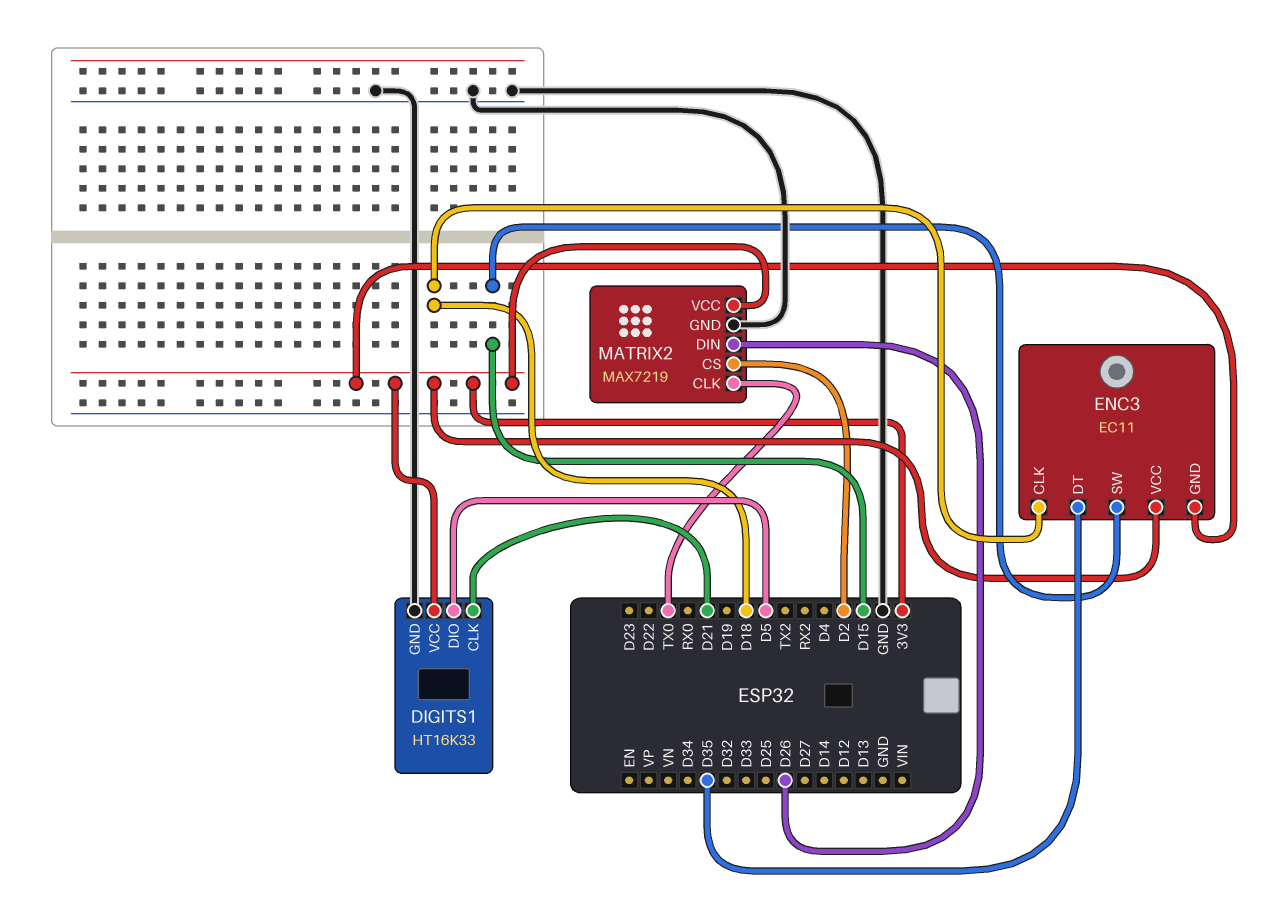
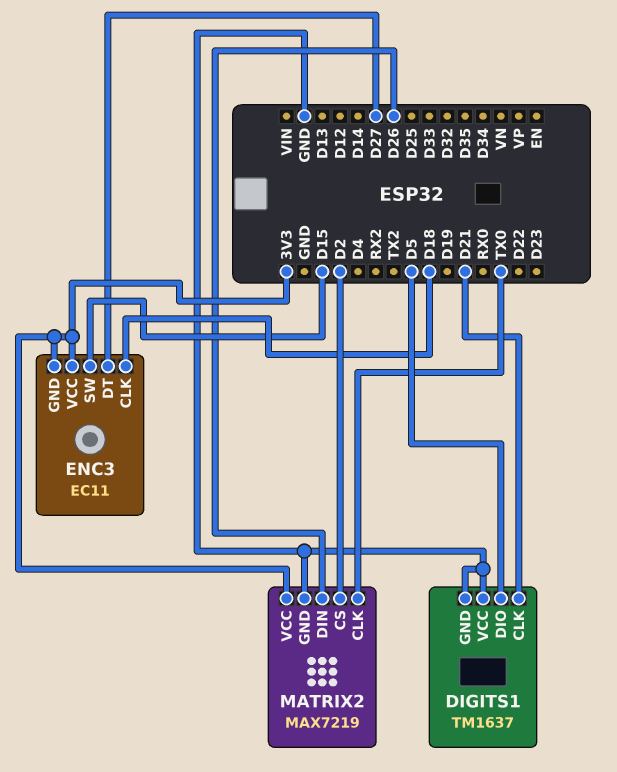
DIGITS1: HT16K33 -> TM1637
DIGITS1 pin VCC: 3V3 -> GND
ENC3 pin DT: D35 -> D27

